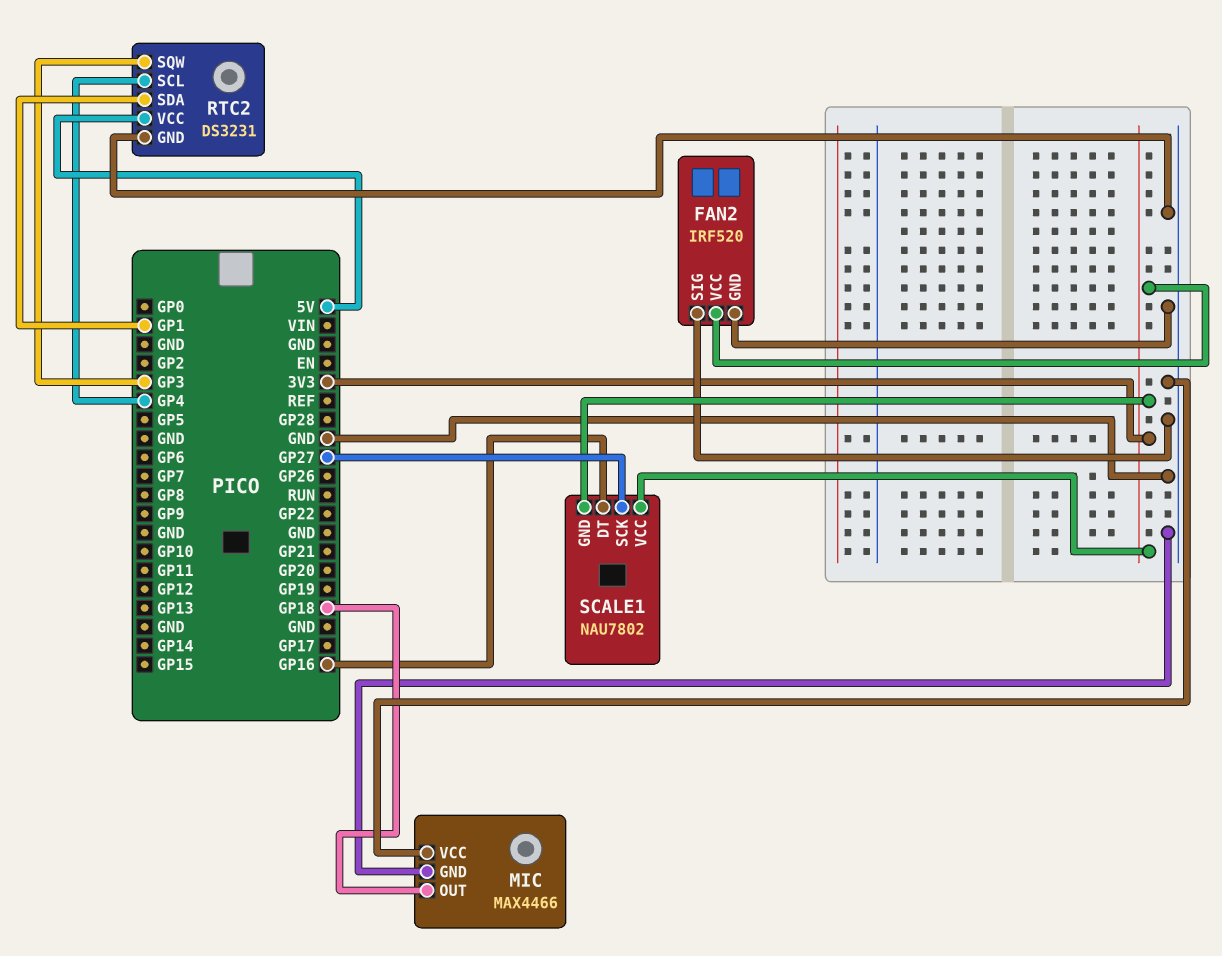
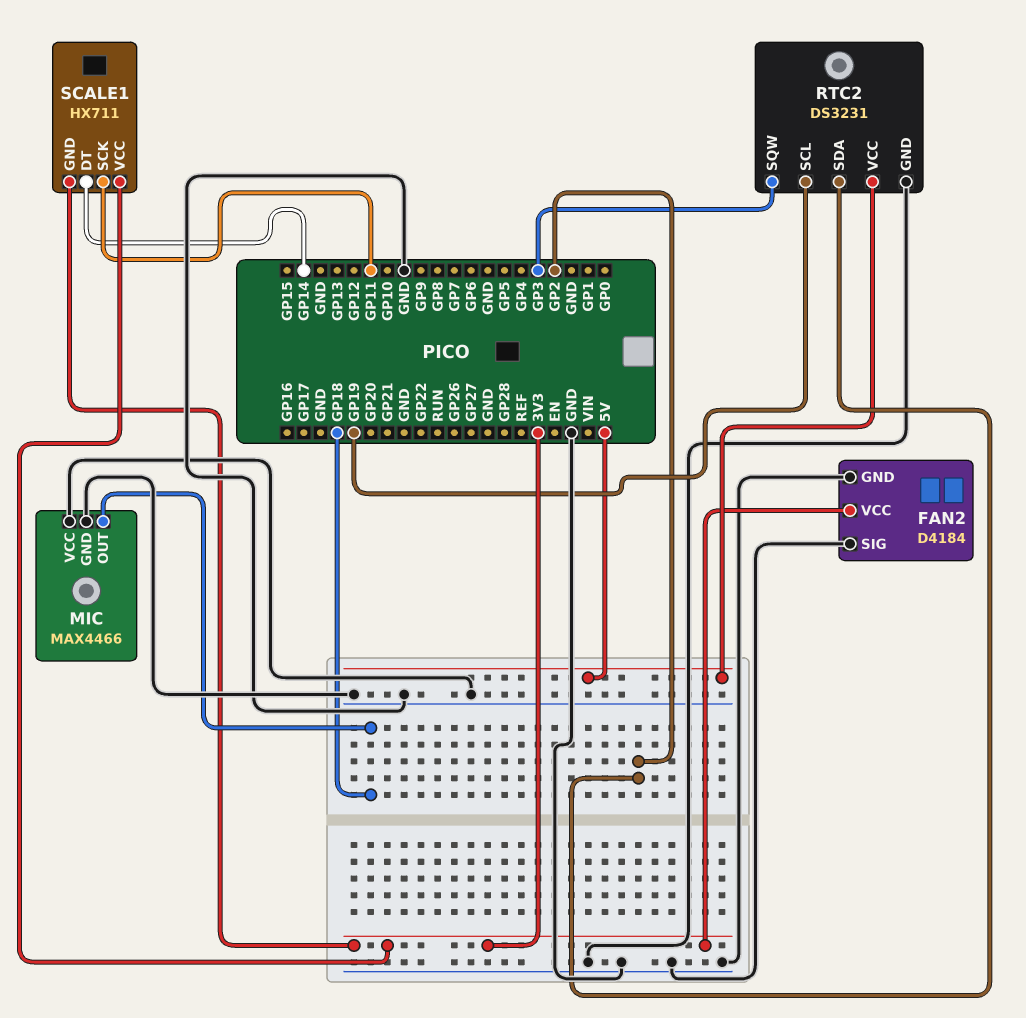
FAN2: IRF520 -> D4184
RTC2 pin SCL: GP4 -> GP19
RTC2 pin SDA: GP1 -> GP2
SCALE1: NAU7802 -> HX711
SCALE1 pin DT: GP16 -> GP14
SCALE1 pin SCK: GP27 -> GP11

